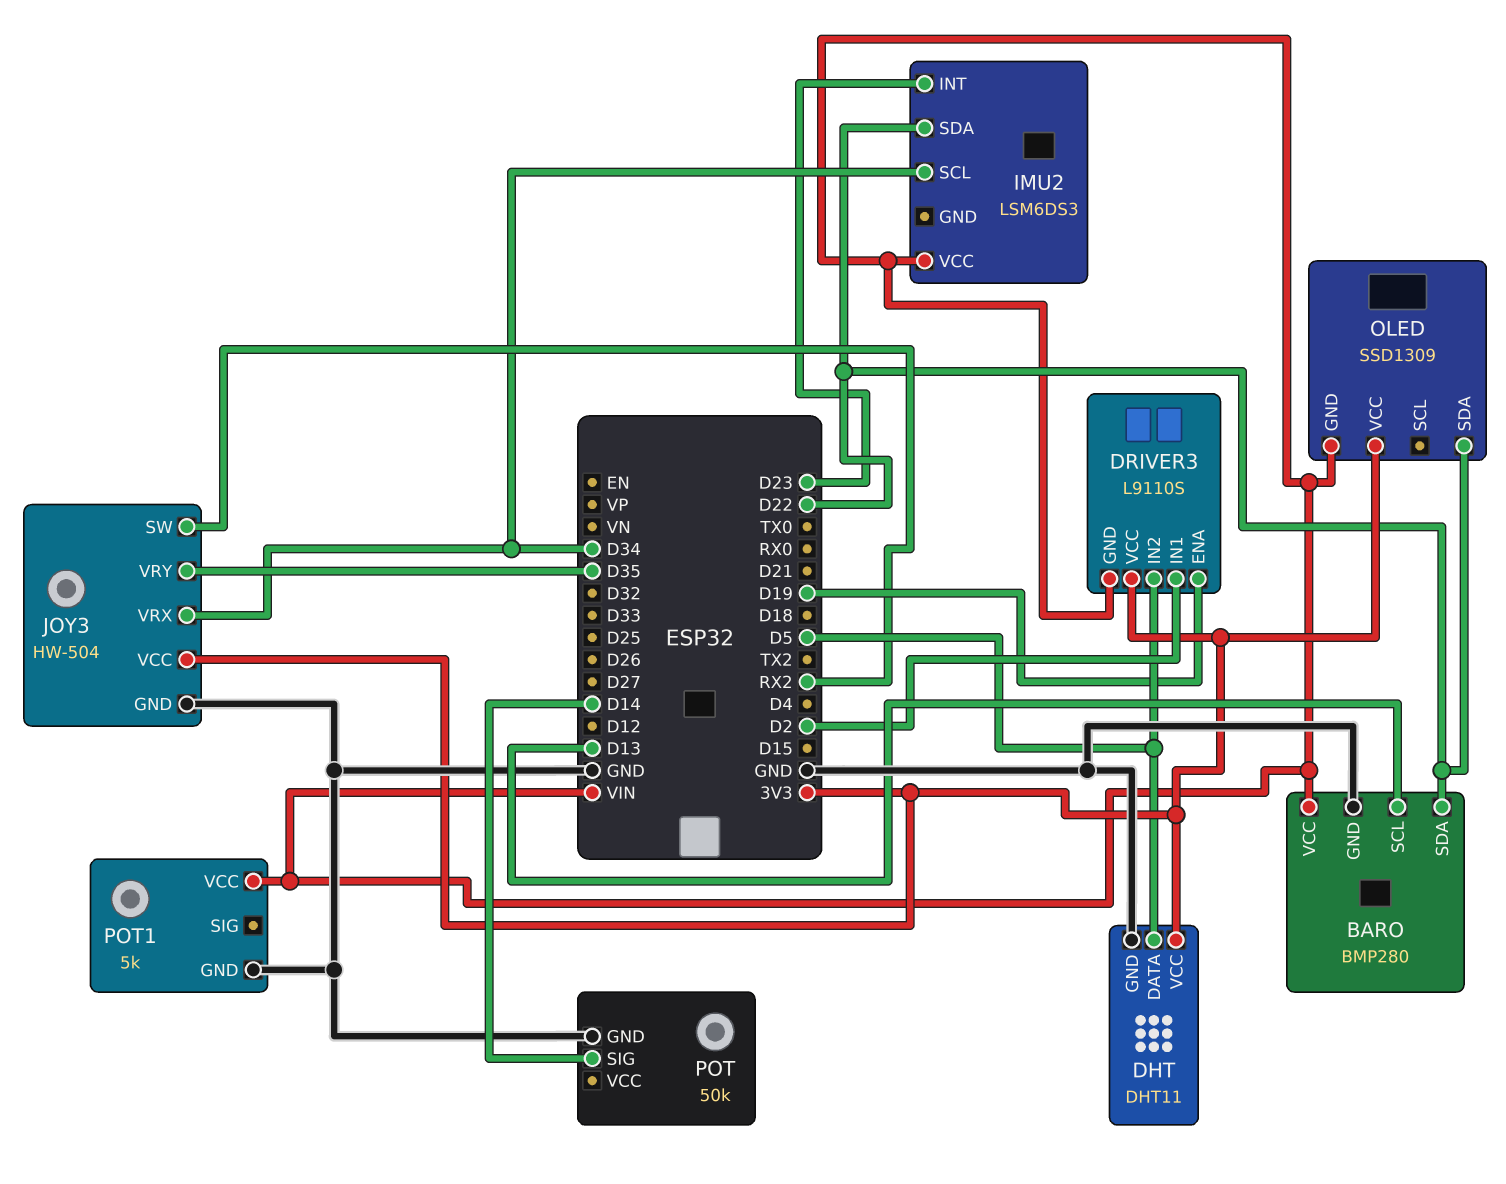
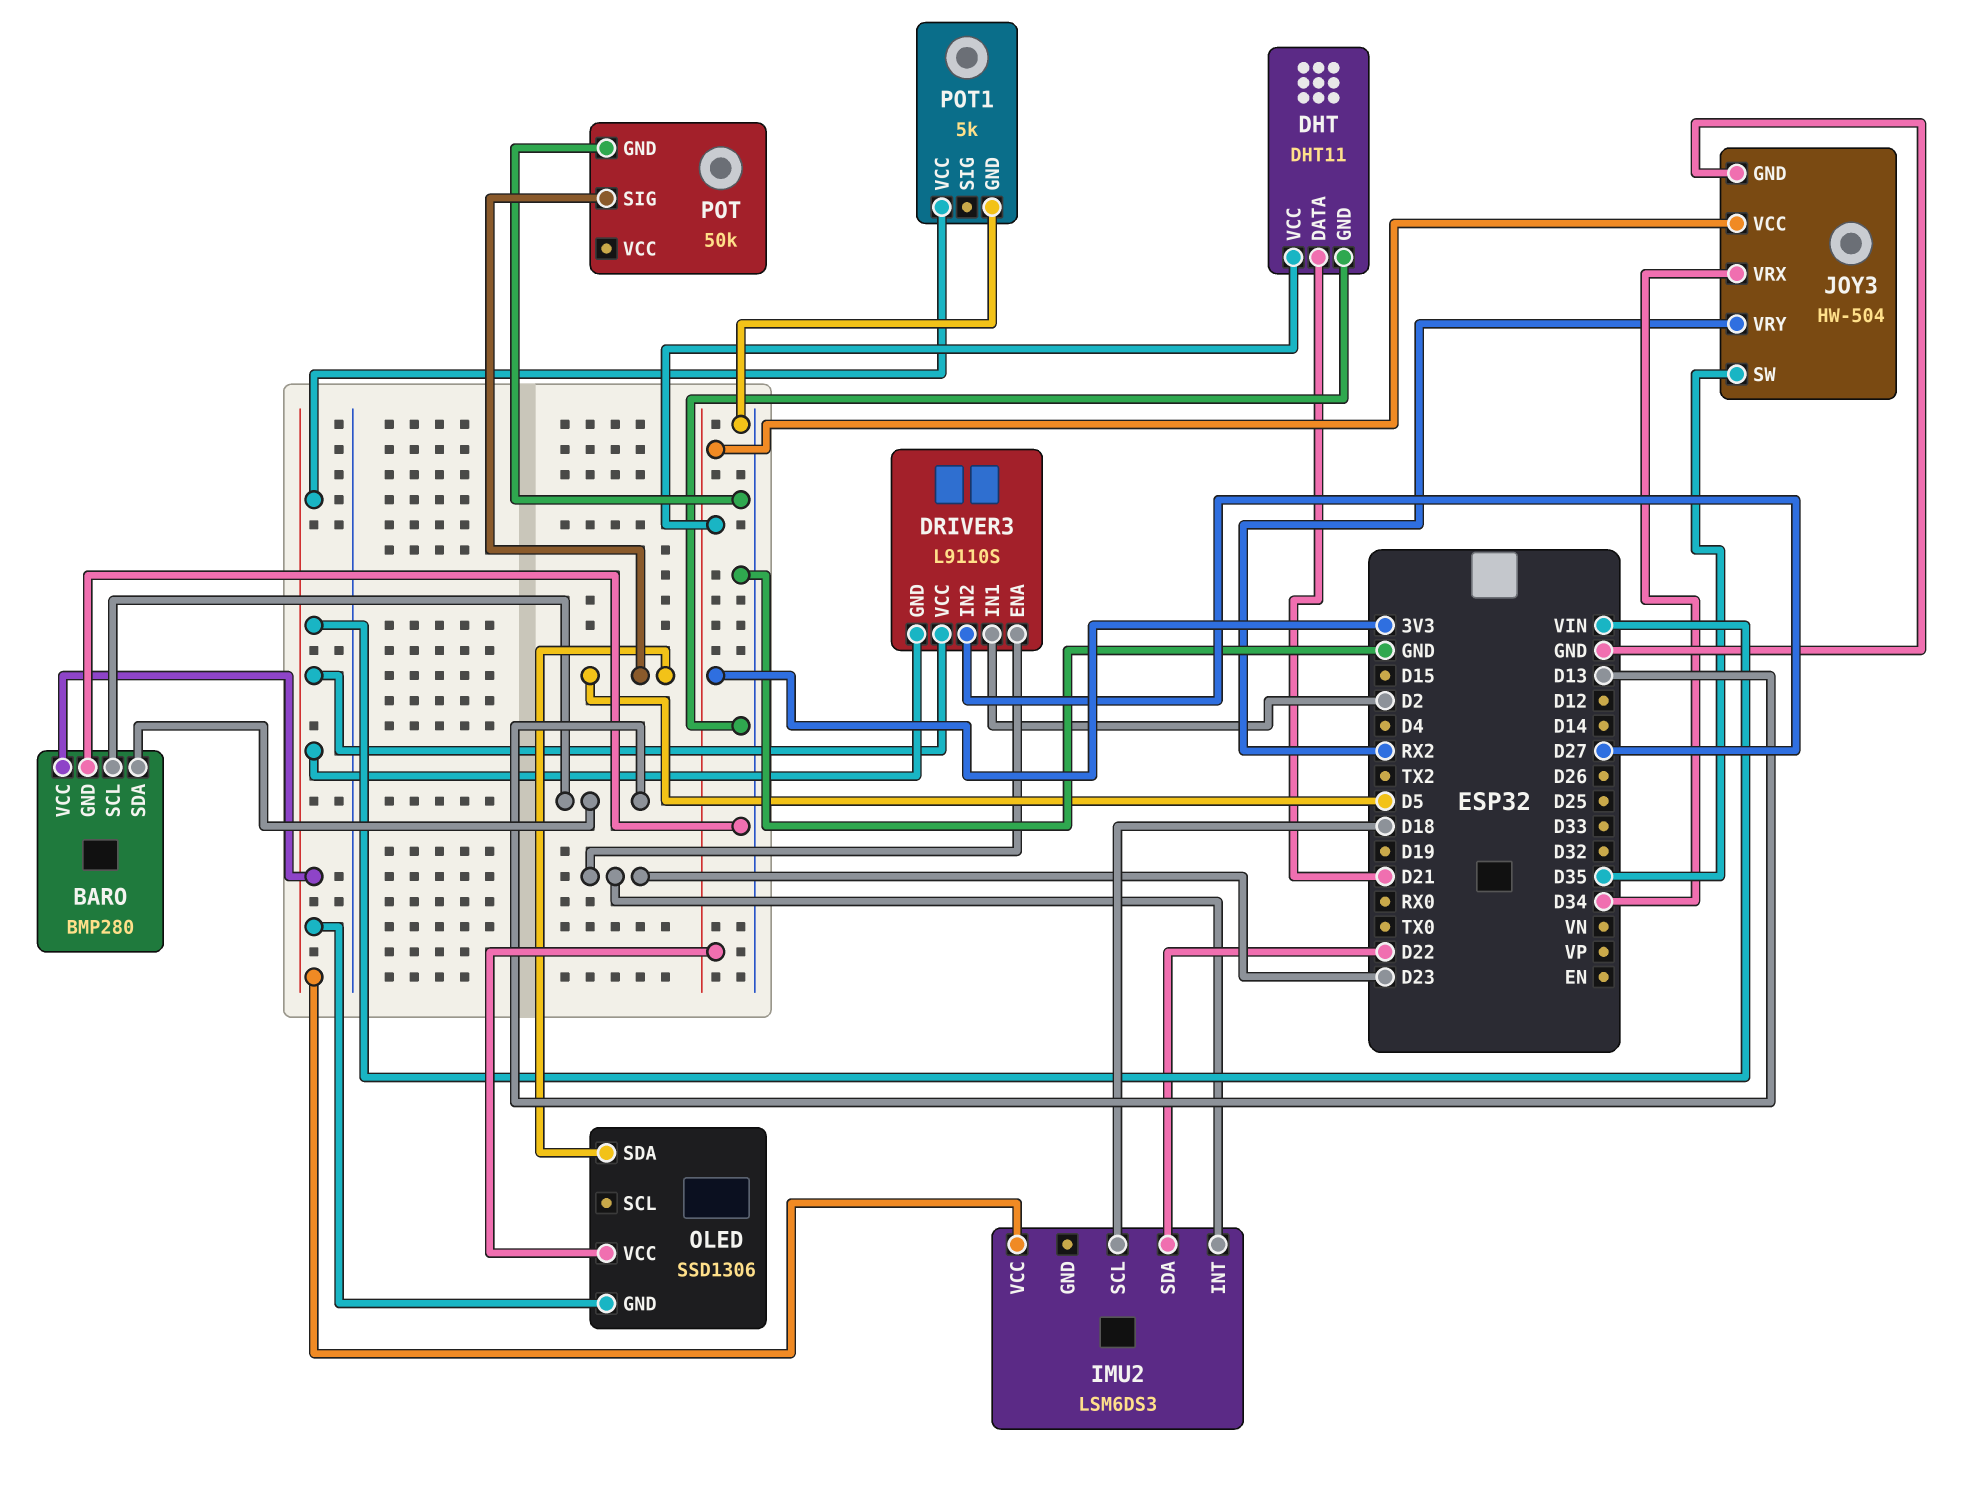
BARO pin SDA: D22 -> D13
DHT pin DATA: D5 -> D21
DRIVER3 pin ENA: D19 -> D23
DRIVER3 pin IN2: D5 -> D27
DRIVER3 pin VCC: 3V3 -> VIN
IMU2 pin SCL: D34 -> D18
JOY3 pin SW: RX2 -> D35
JOY3 pin VRY: D35 -> RX2
OLED: SSD1309 -> SSD1306
OLED pin SDA: D22 -> D5
POT pin SIG: D14 -> D5

